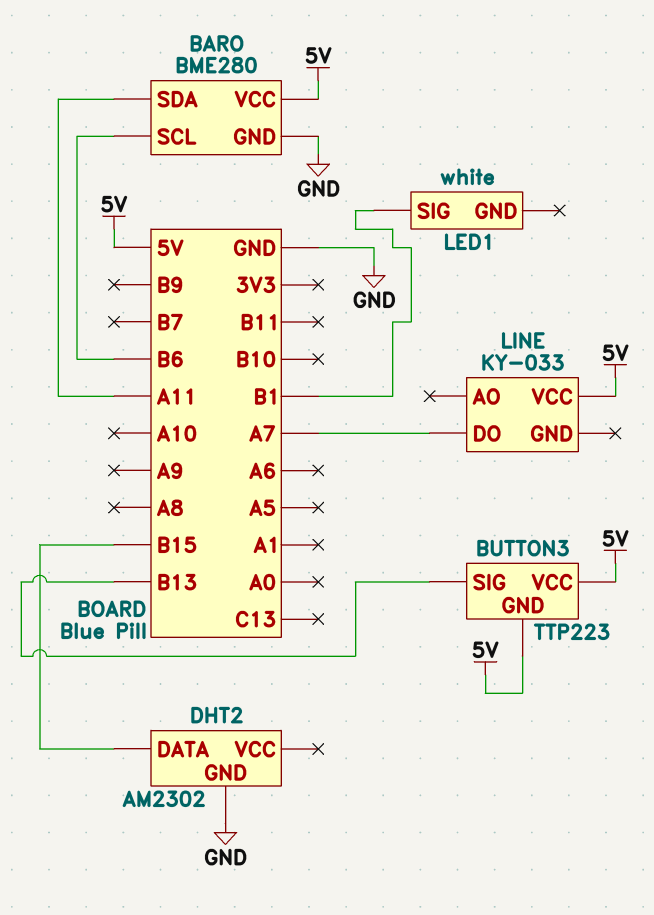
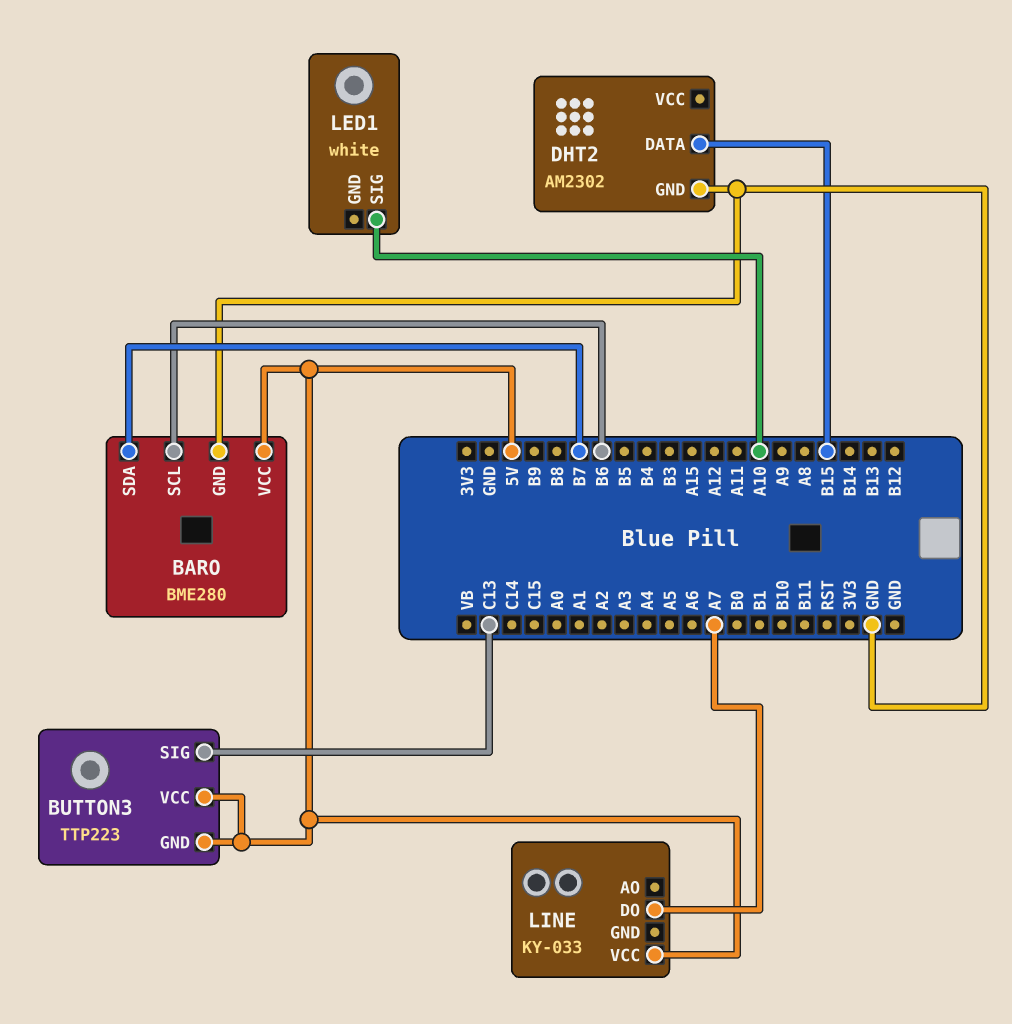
BARO pin SDA: A11 -> B7
BUTTON3 pin SIG: B13 -> C13
LED1 pin SIG: B1 -> A10

